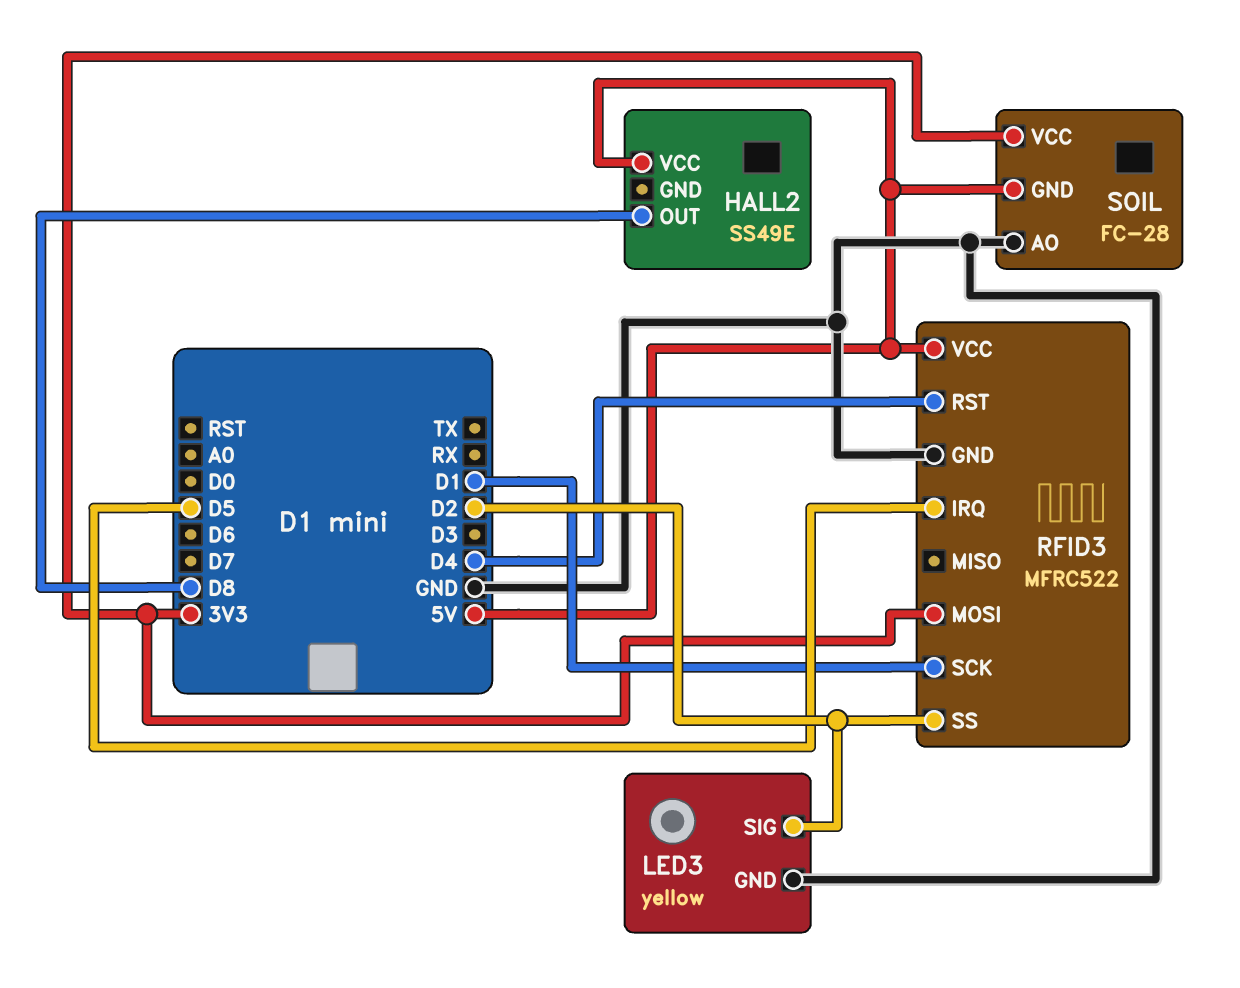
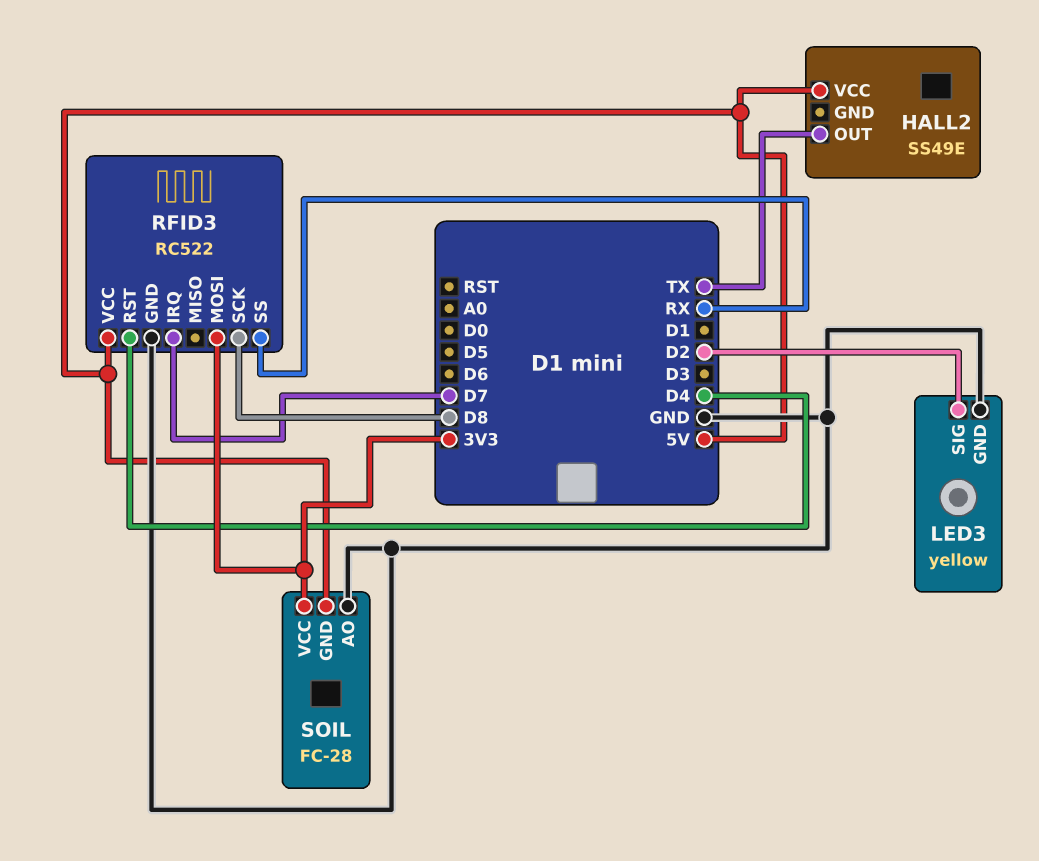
HALL2 pin OUT: D8 -> TX
RFID3: MFRC522 -> RC522
RFID3 pin IRQ: D5 -> D7
RFID3 pin SCK: D1 -> D8
RFID3 pin SS: D2 -> RX

